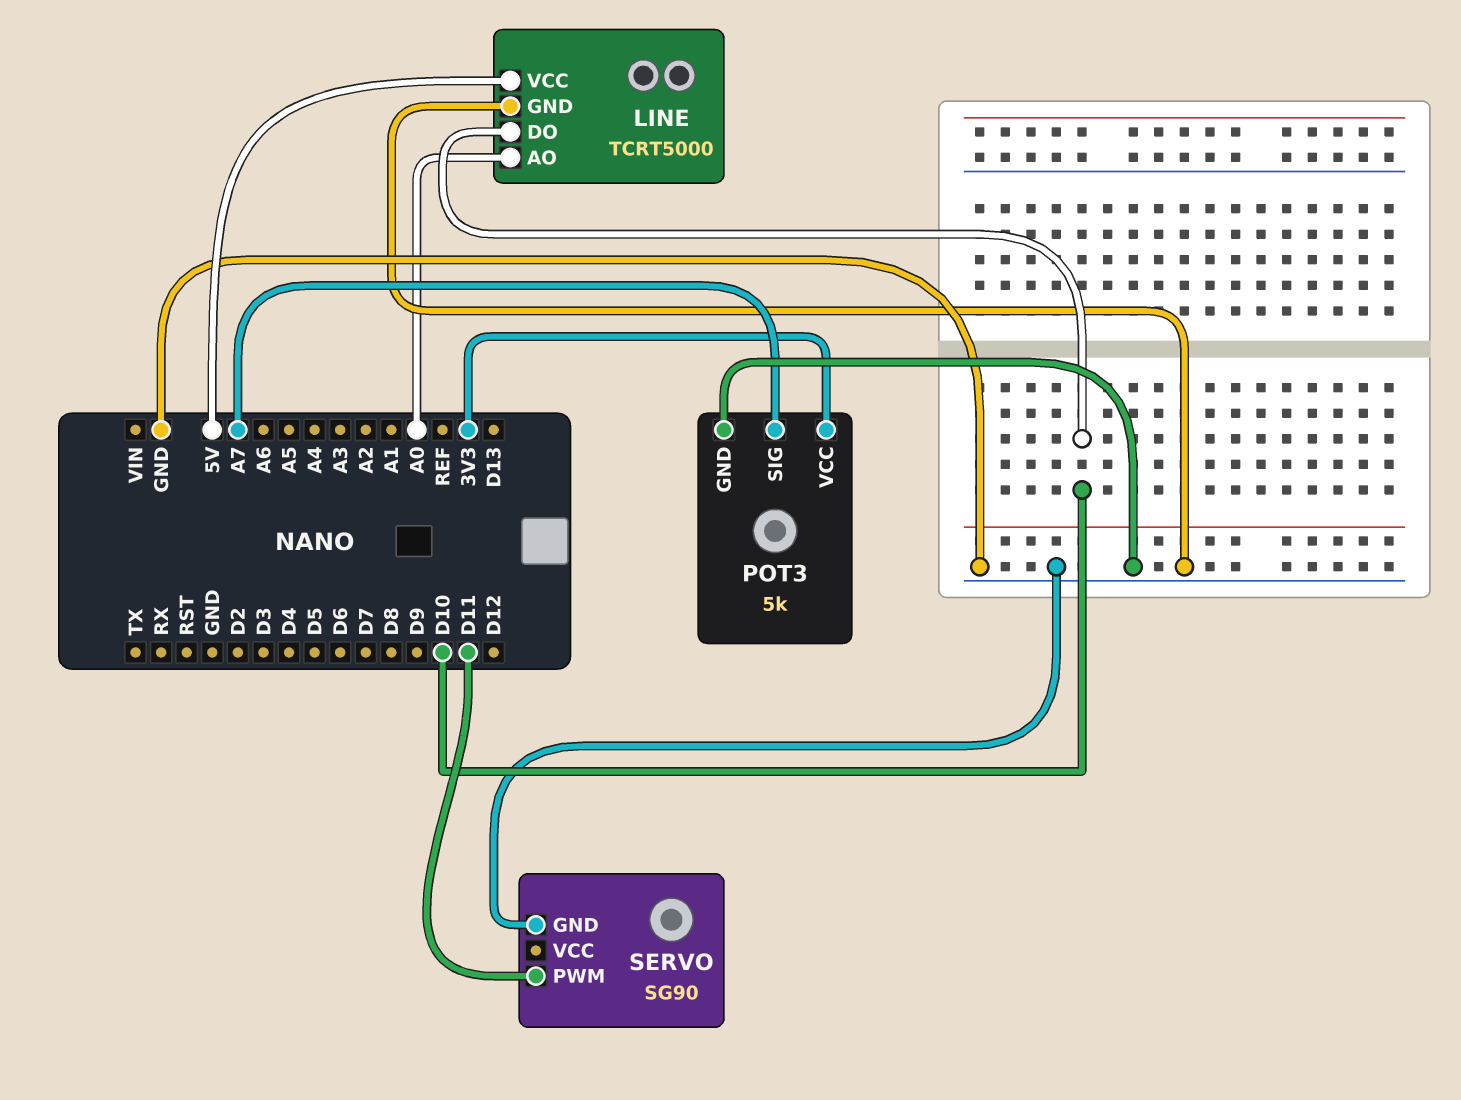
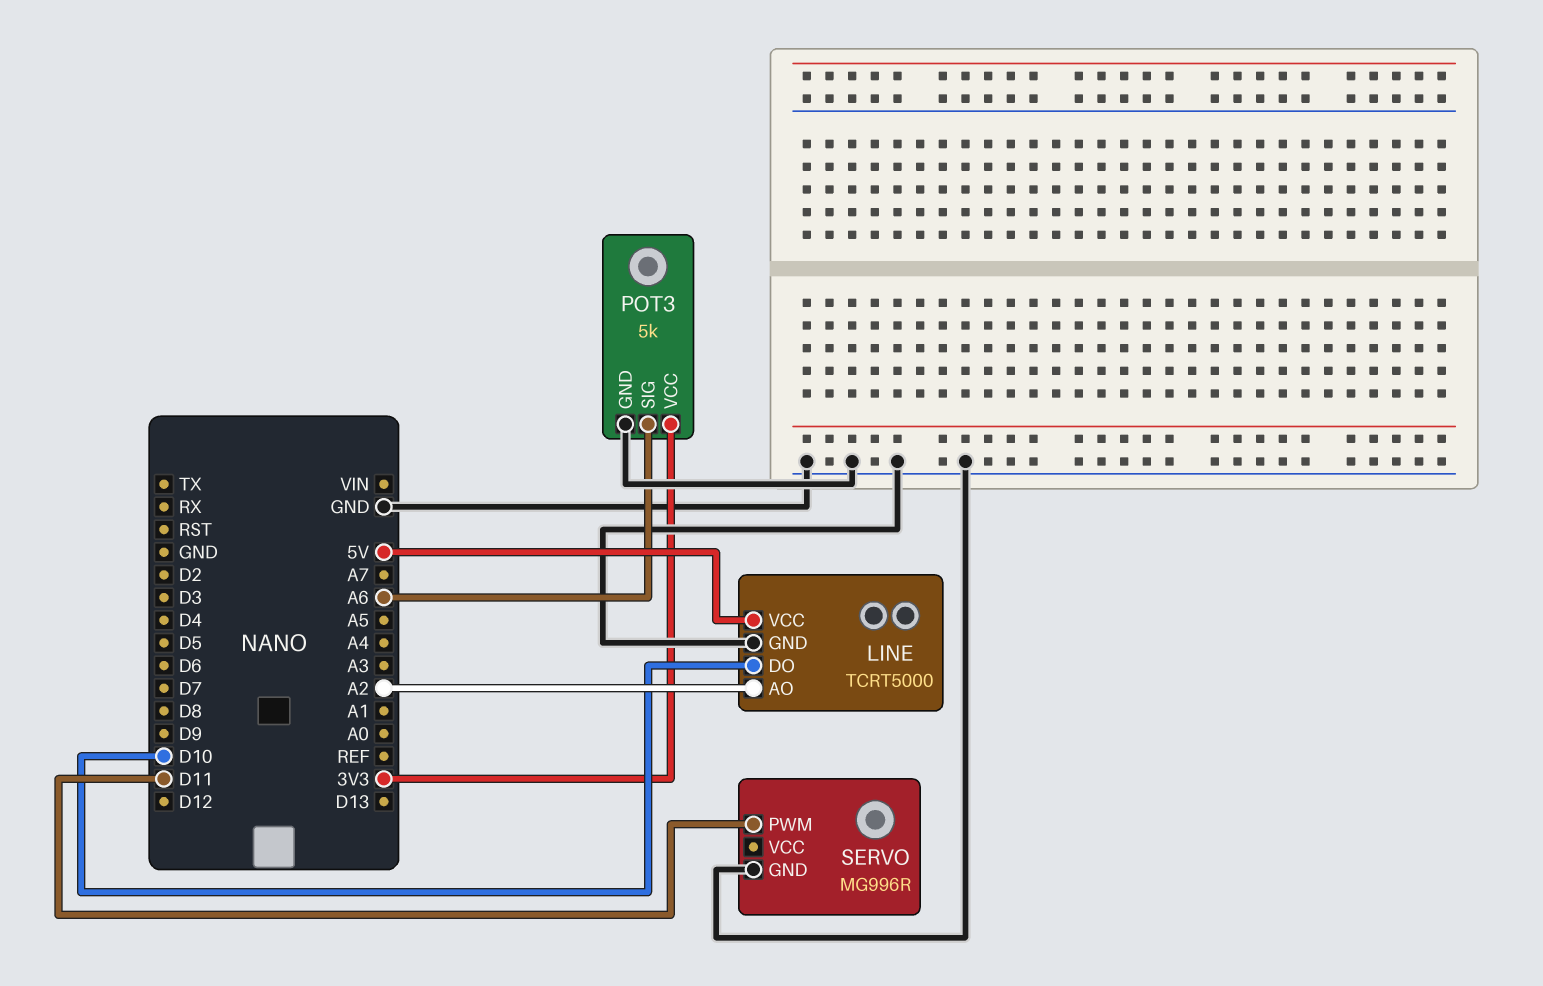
LINE pin AO: A0 -> A2
POT3 pin SIG: A7 -> A6
SERVO: SG90 -> MG996R

